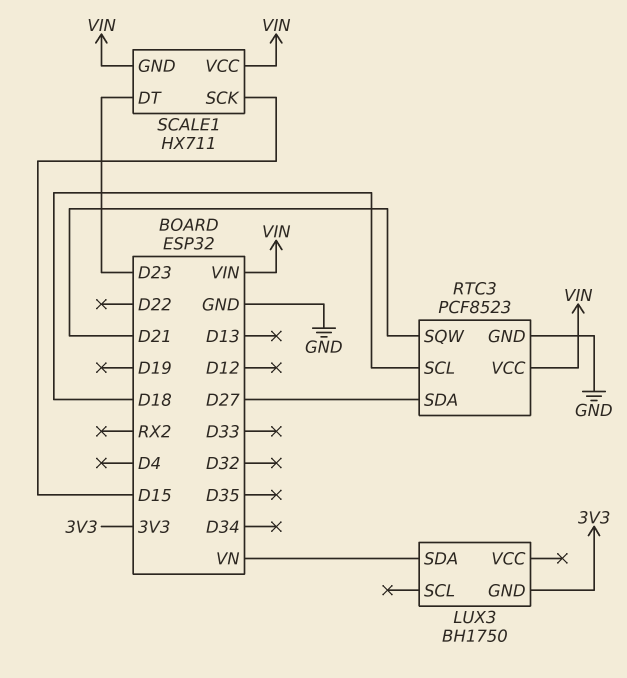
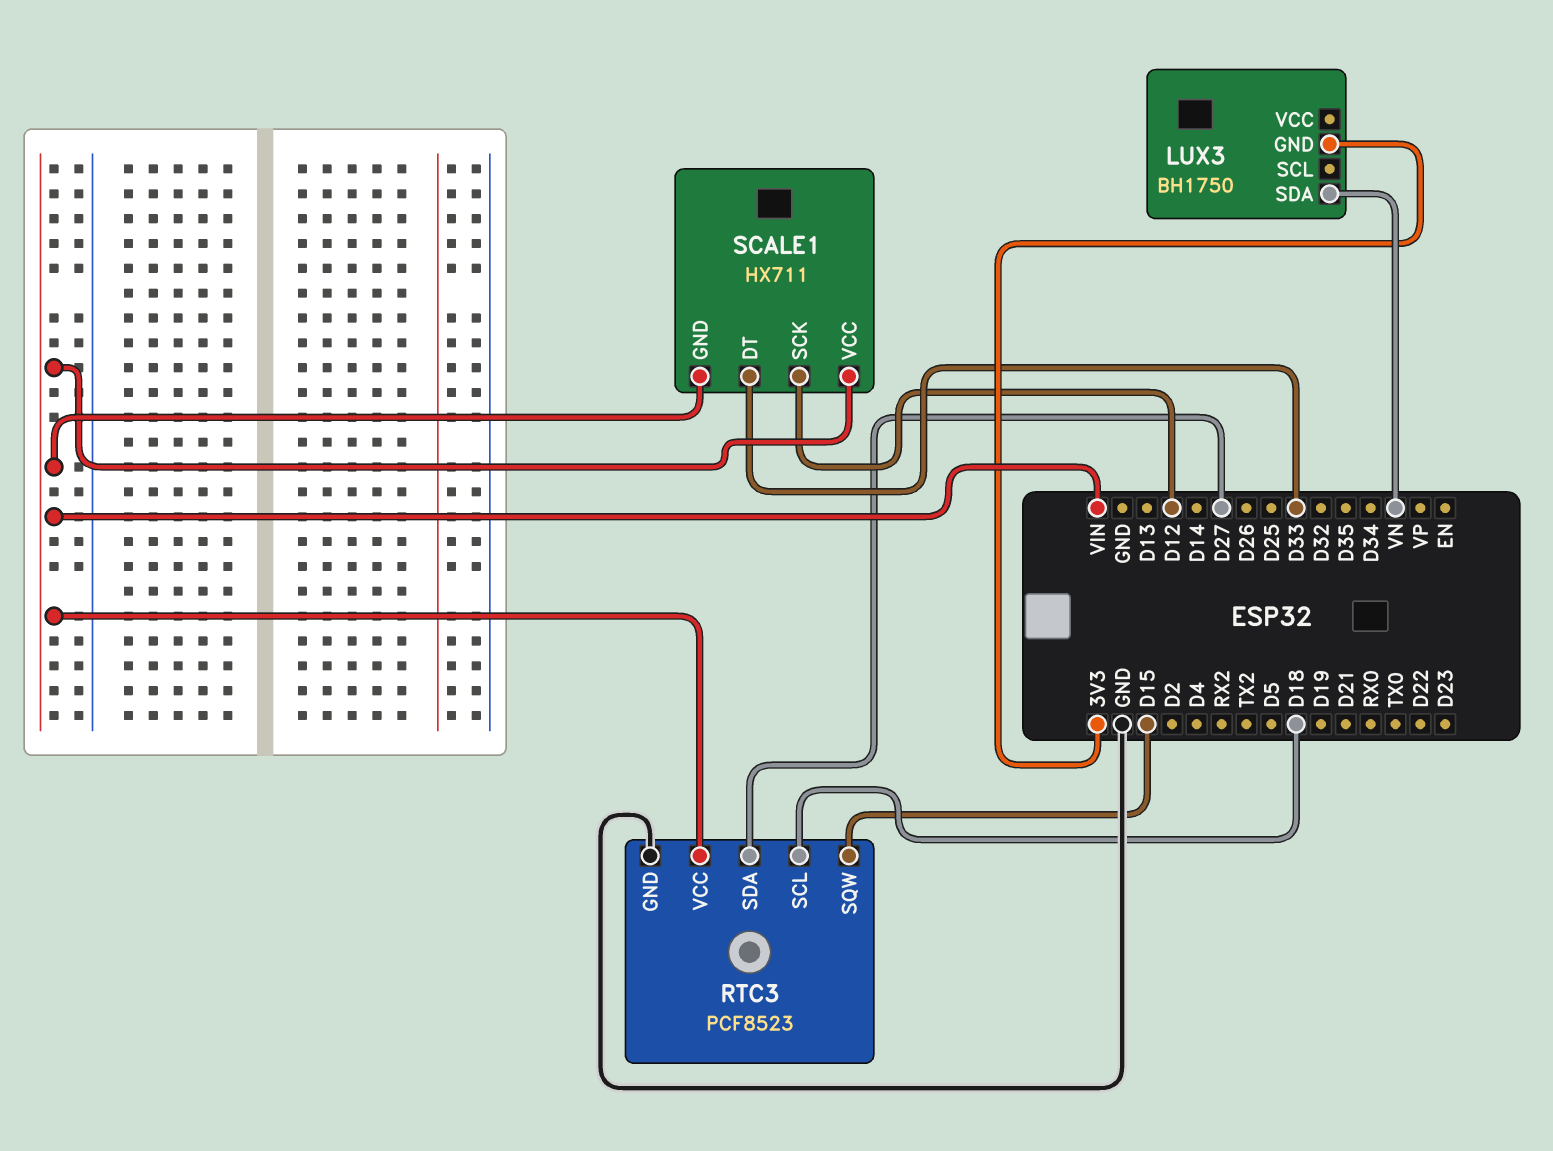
RTC3 pin SQW: D21 -> D15
SCALE1 pin DT: D23 -> D33
SCALE1 pin SCK: D15 -> D12

